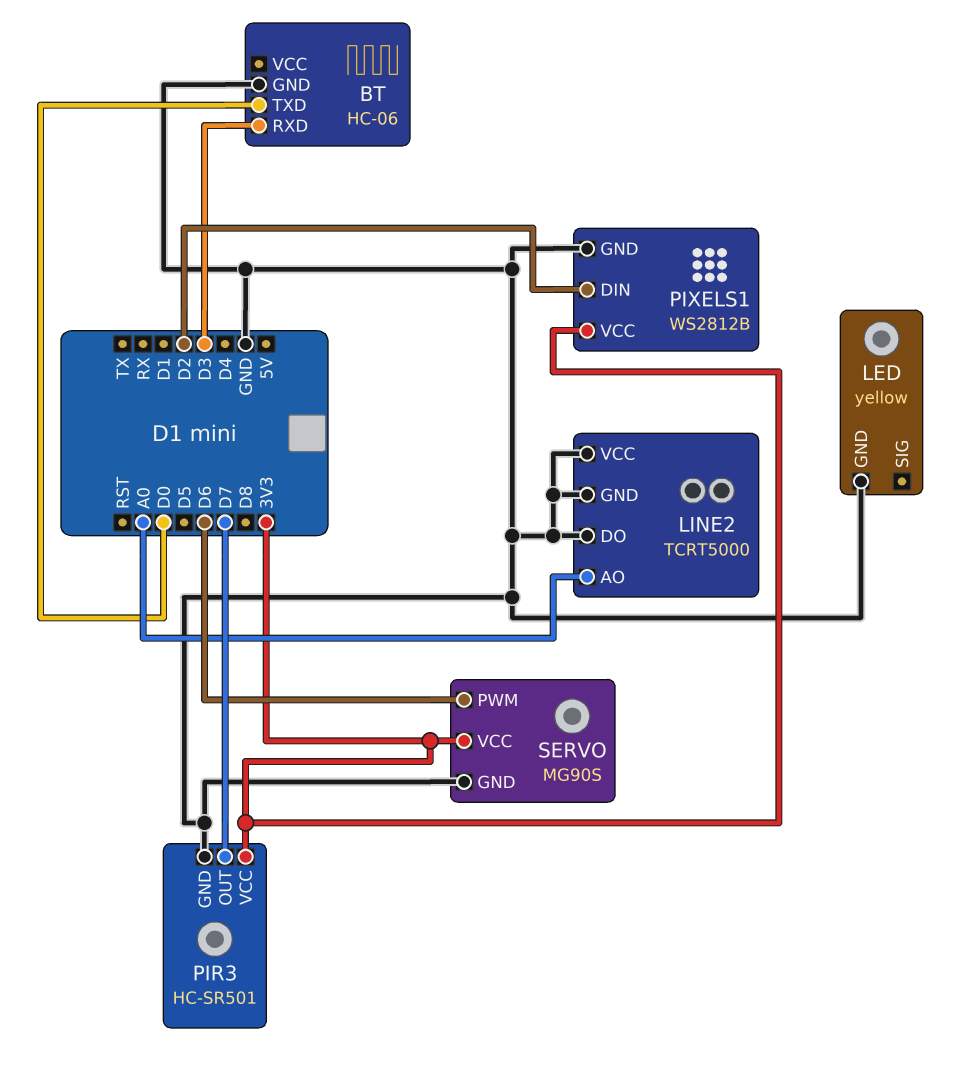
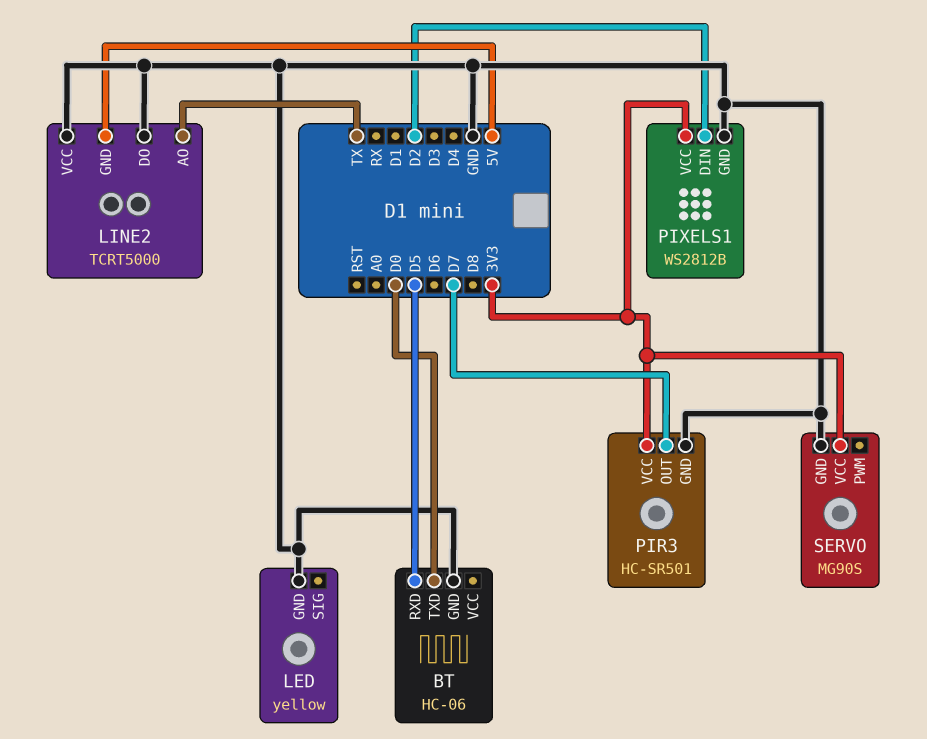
BT pin RXD: D3 -> D5
LINE2 pin AO: A0 -> TX
LINE2 pin GND: GND -> 5V
SERVO pin PWM: D6 -> none

